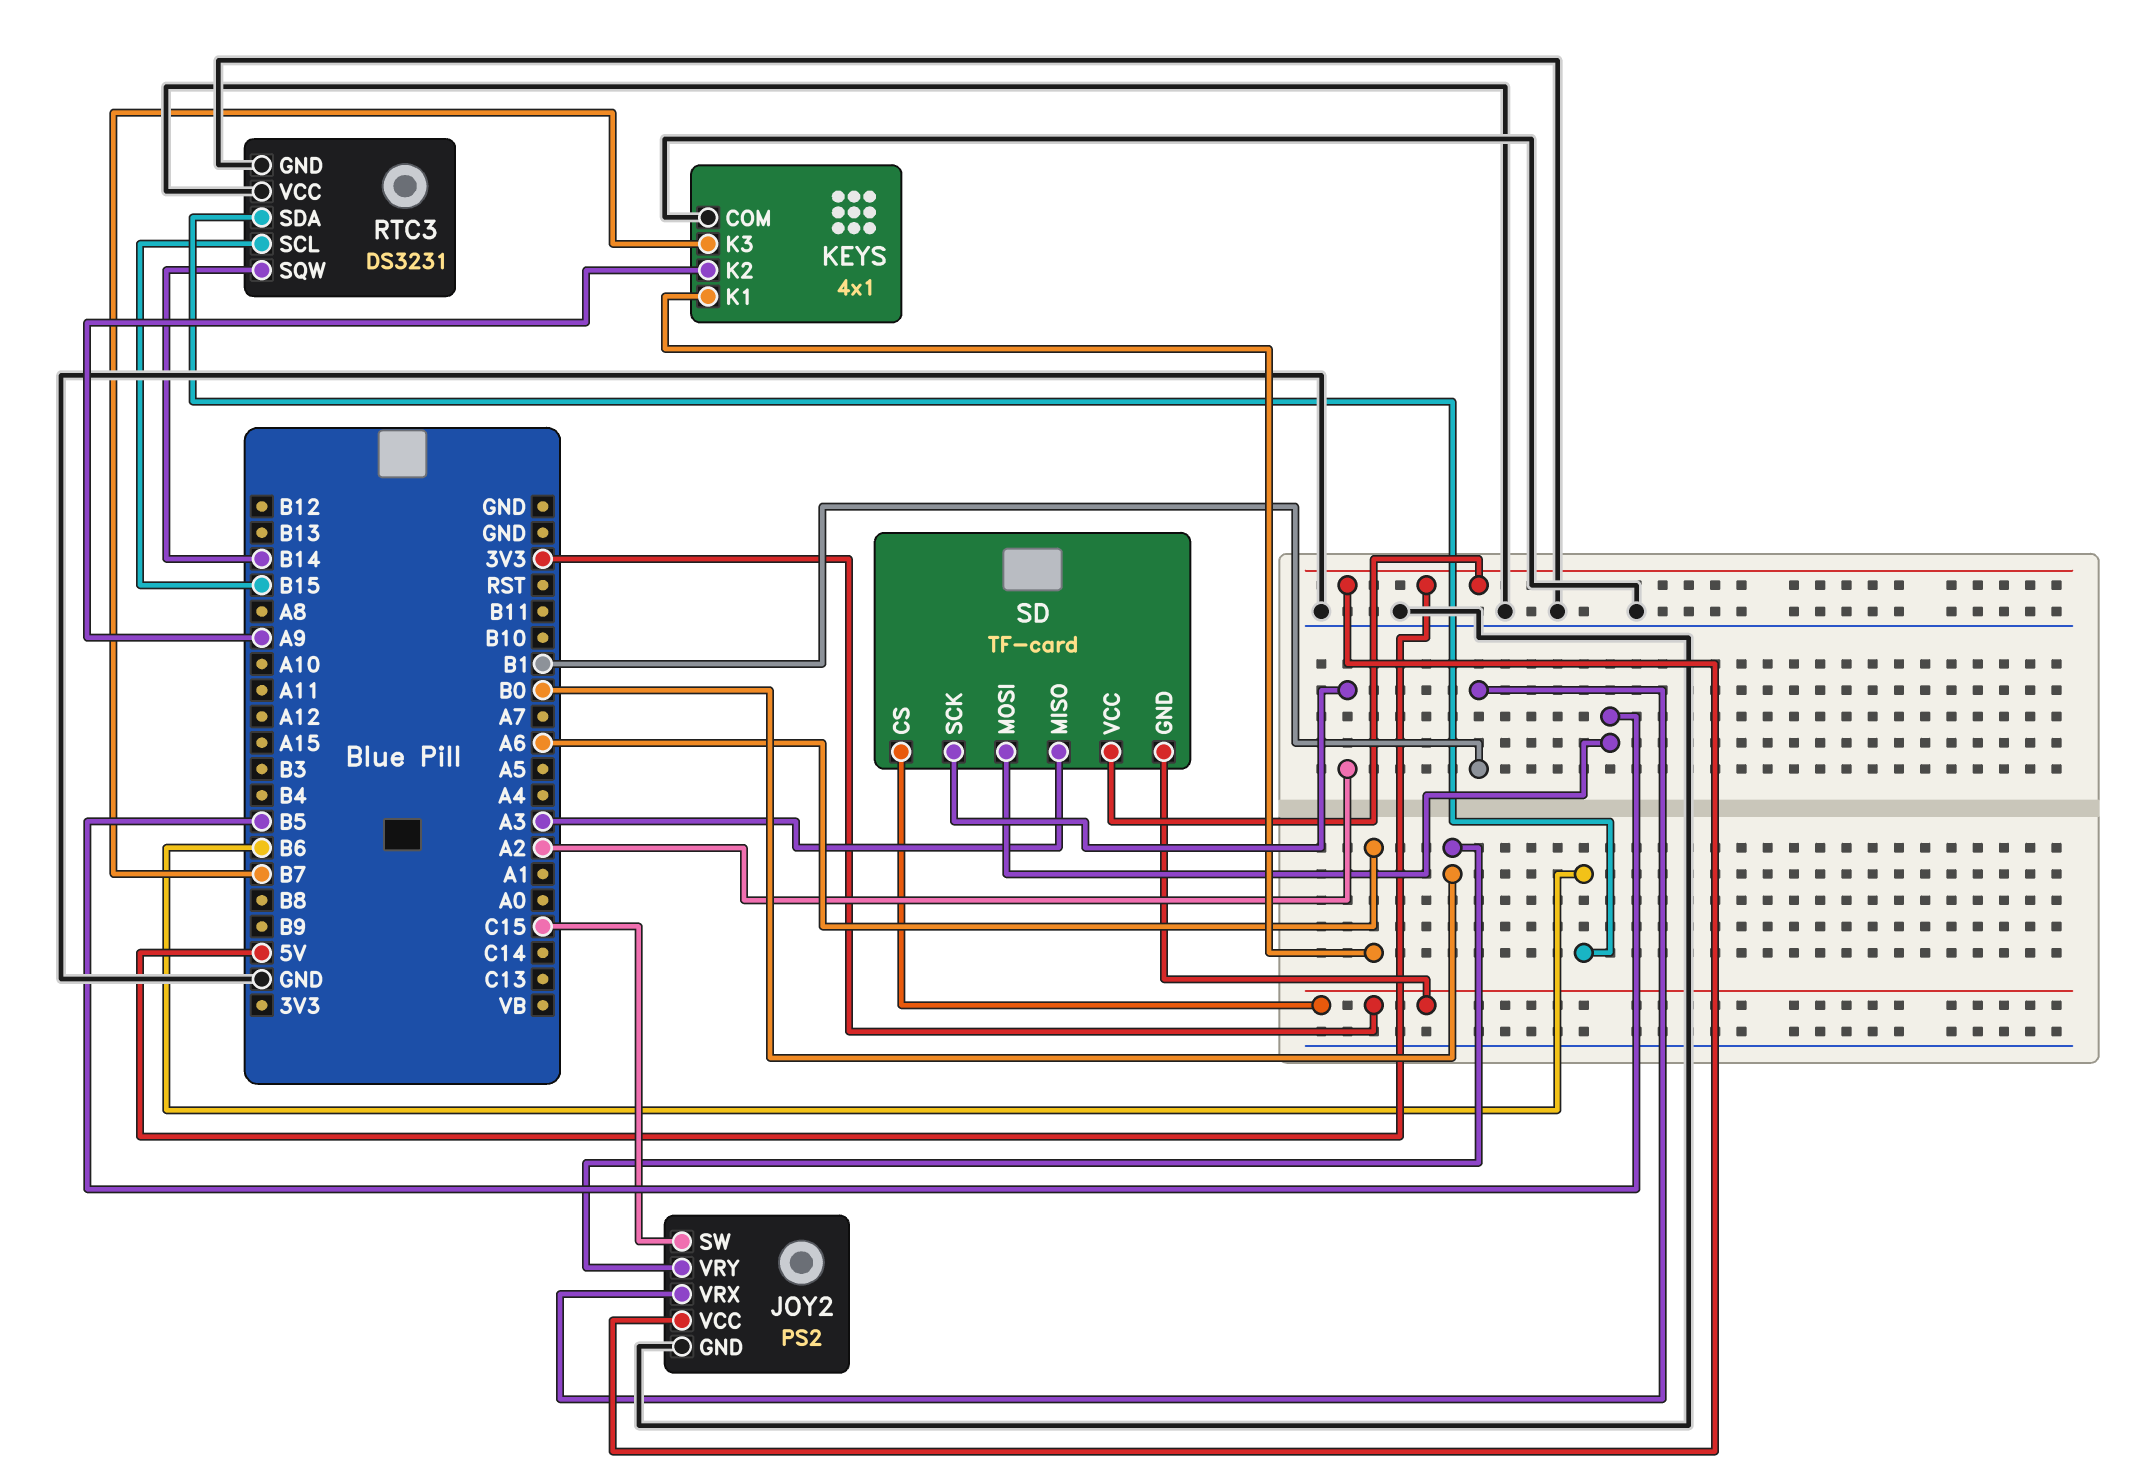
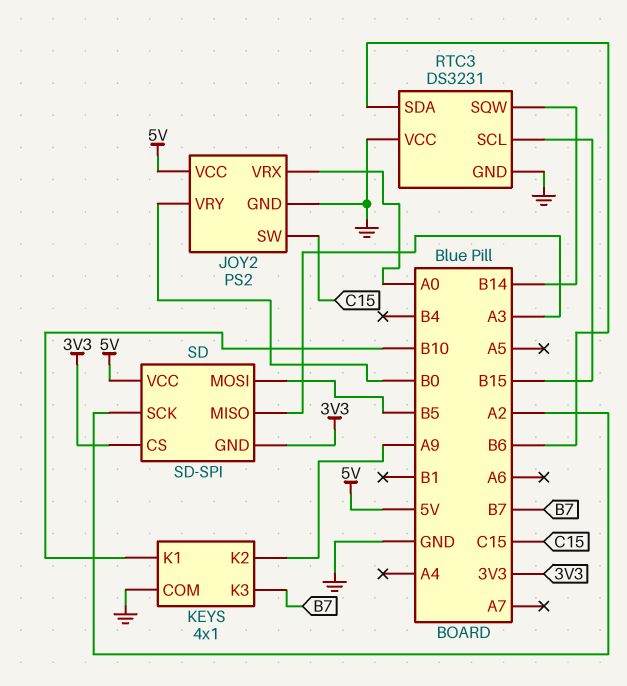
JOY2 pin VRX: B1 -> A0
KEYS pin K1: A6 -> B10
SD: TF-card -> SD-SPI

